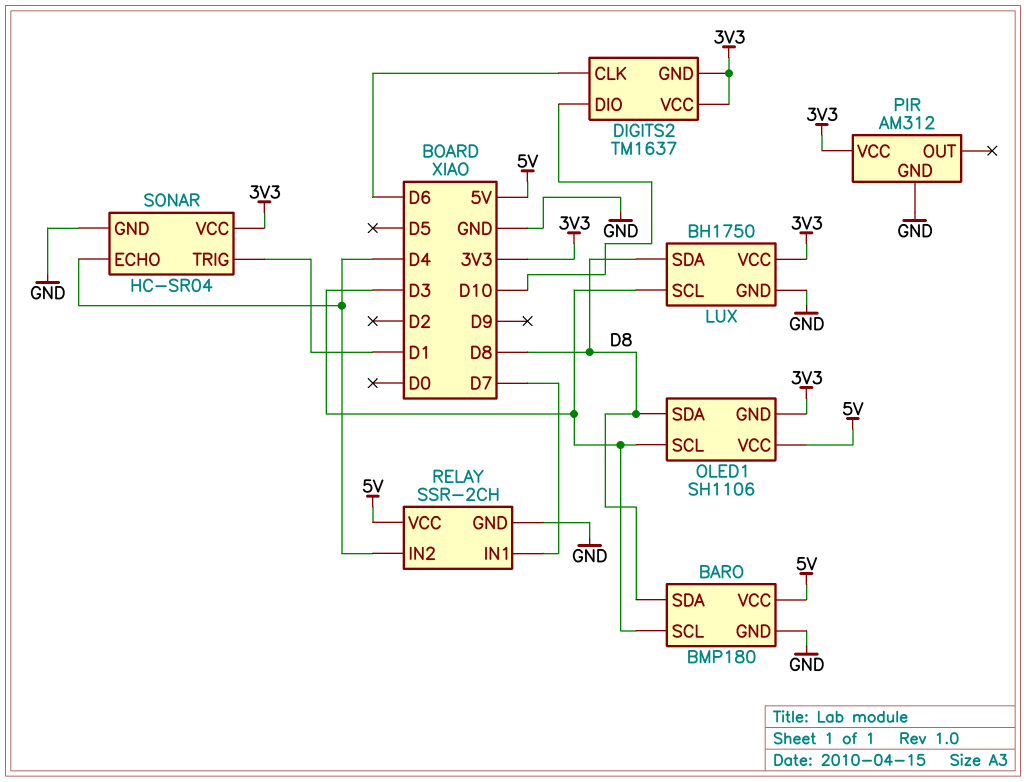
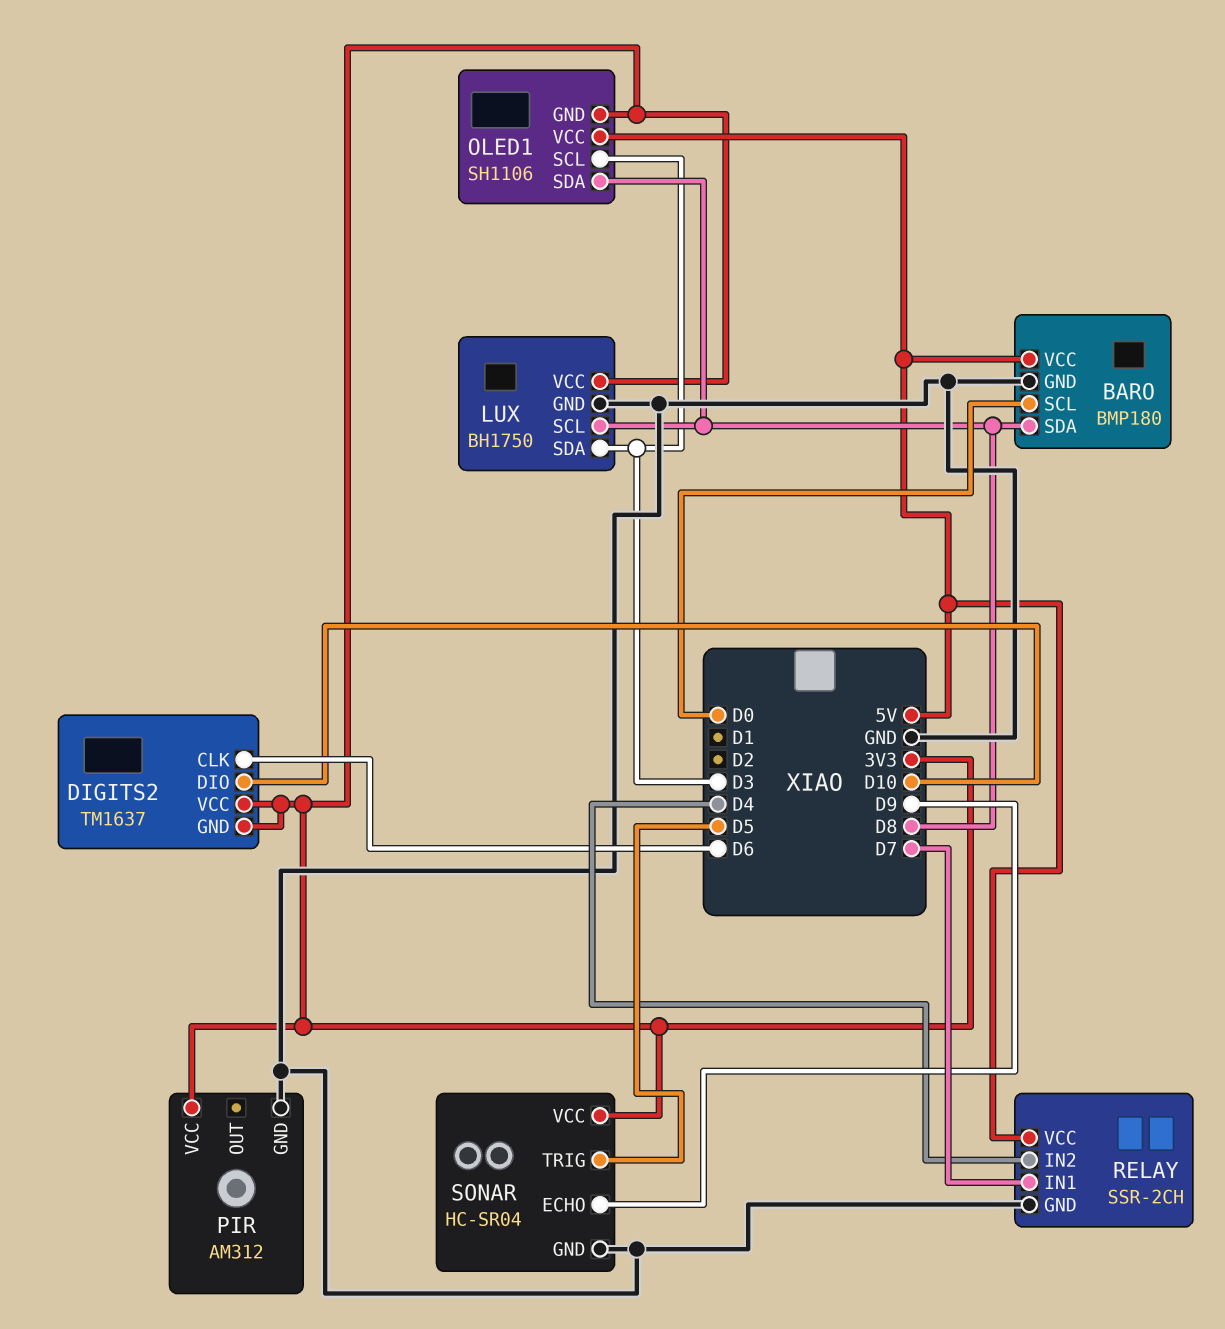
BARO pin SCL: D3 -> D0
LUX pin SCL: D3 -> D8
LUX pin SDA: D8 -> D3
SONAR pin ECHO: D4 -> D9
SONAR pin TRIG: D1 -> D5

